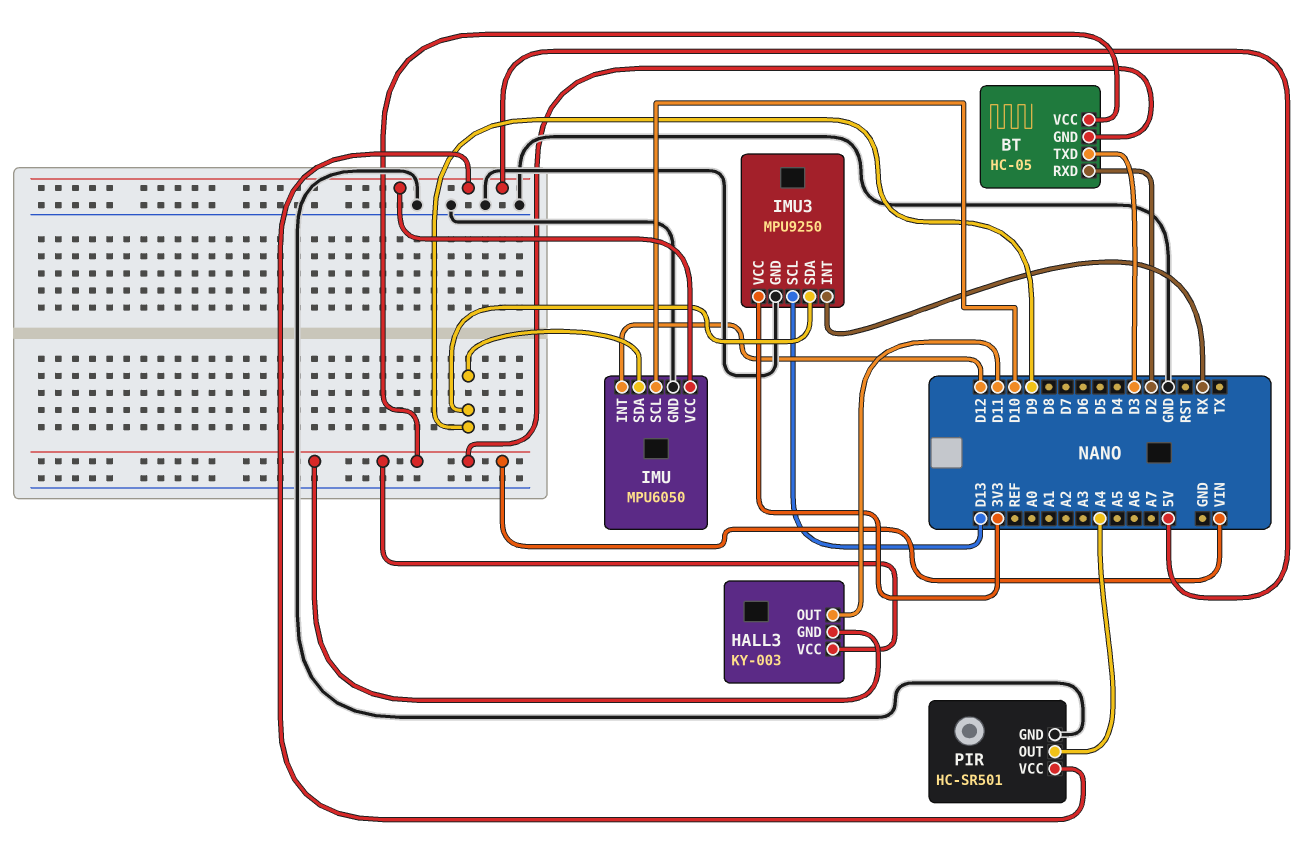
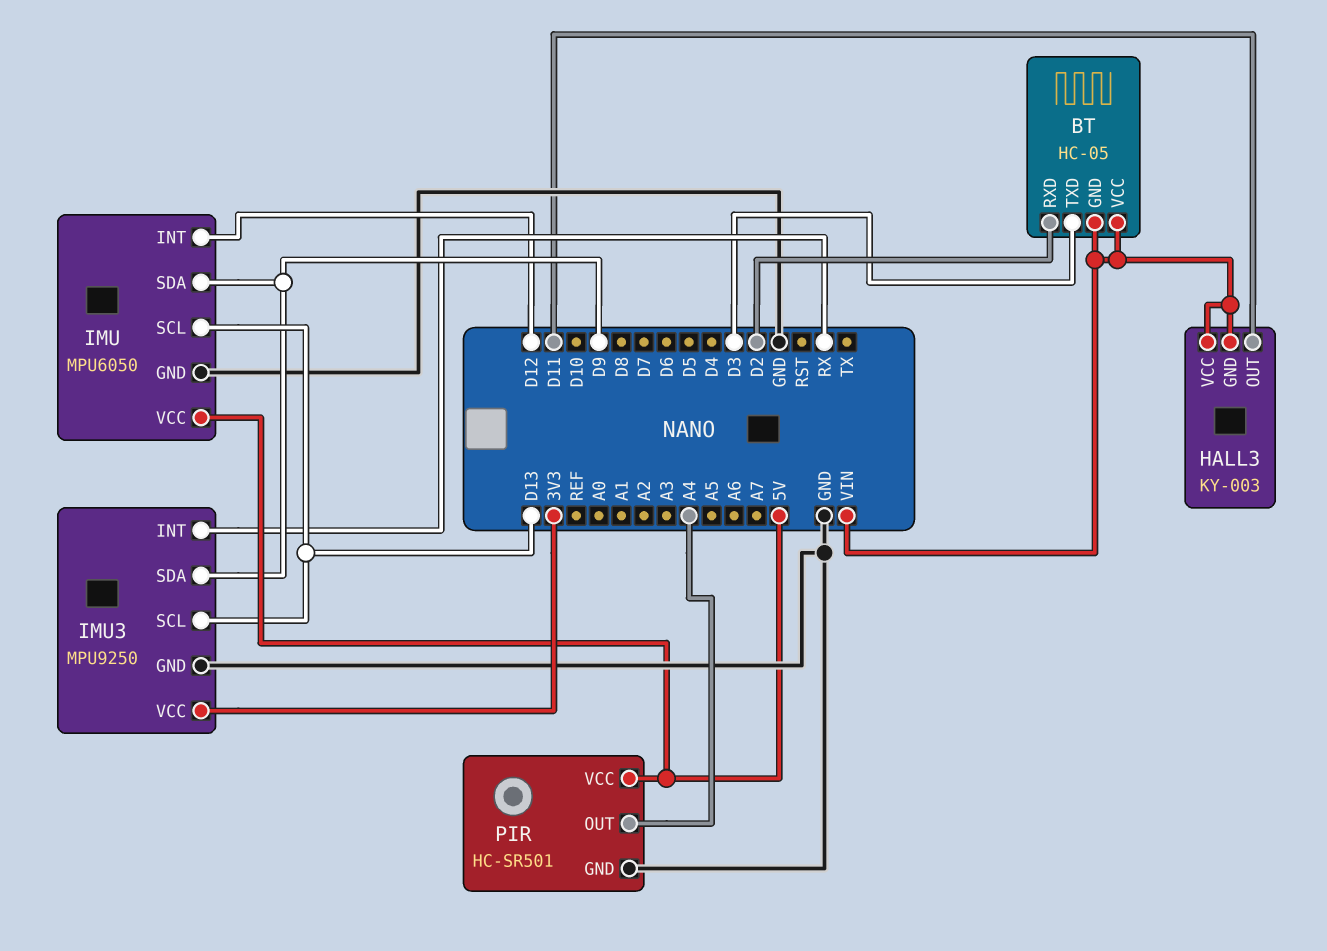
IMU pin SCL: D10 -> D13

